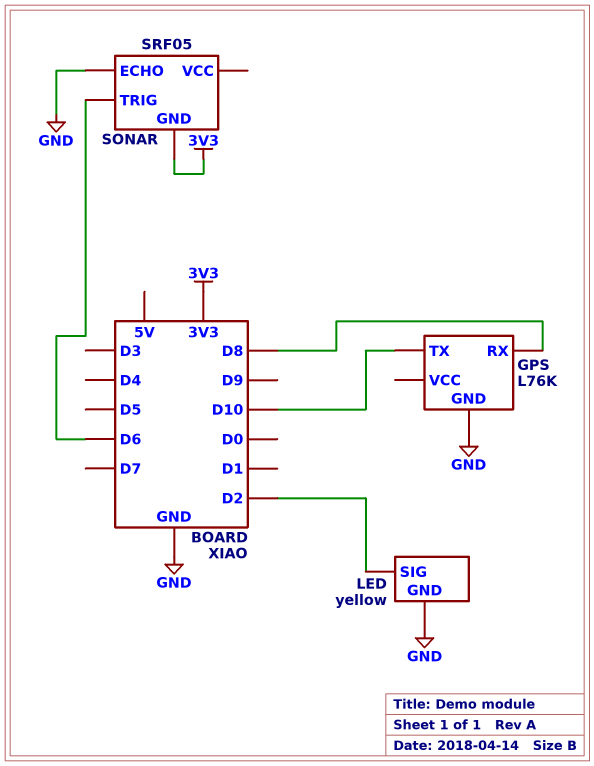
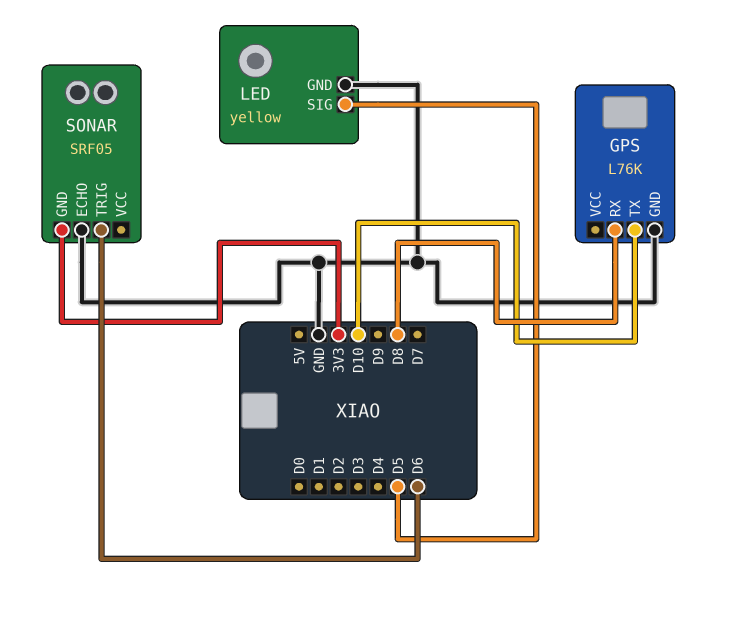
LED pin SIG: D2 -> D5

